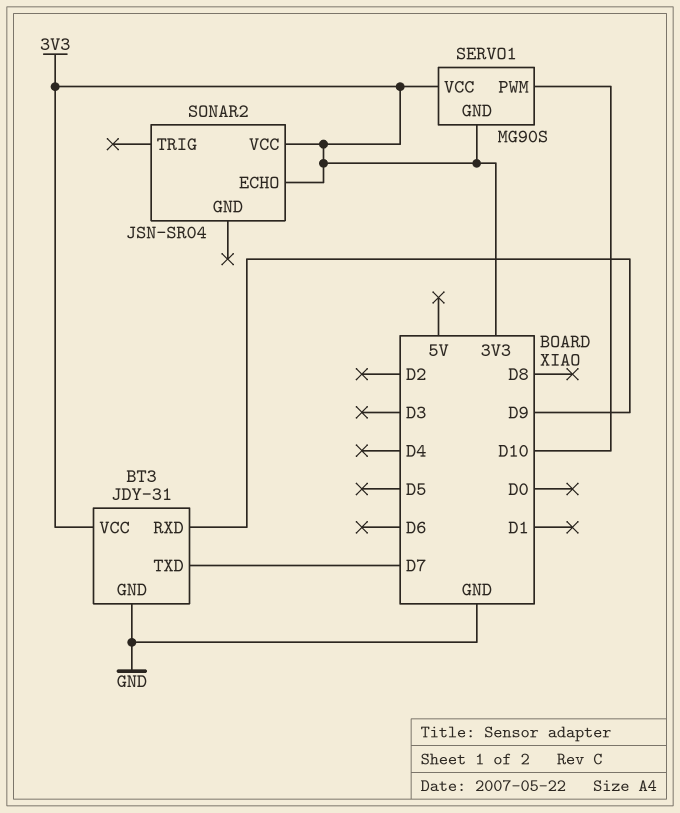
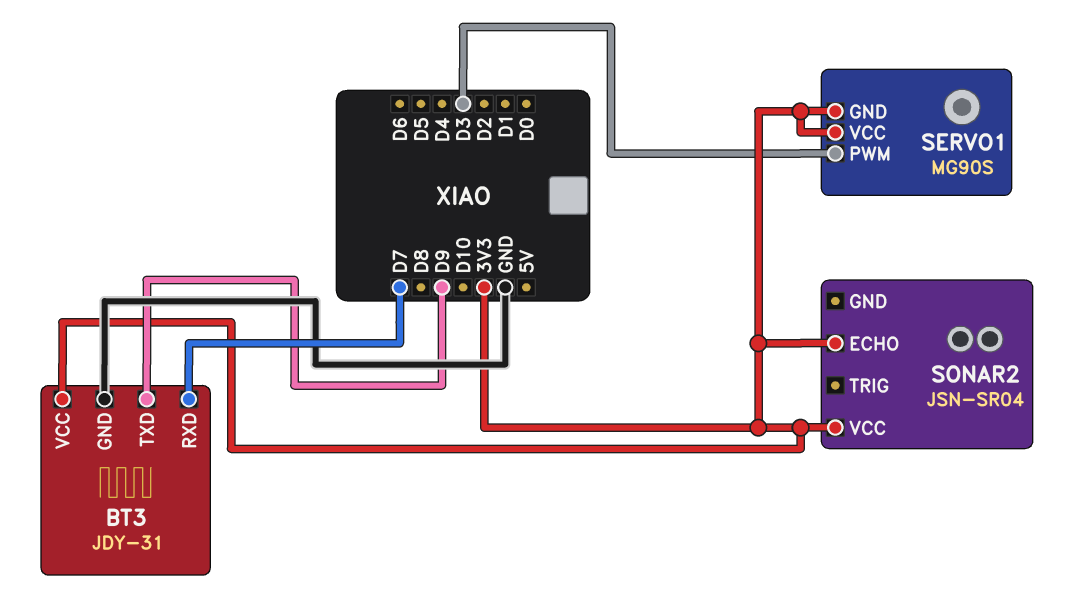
BT3 pin RXD: D9 -> D7
BT3 pin TXD: D7 -> D9
SERVO1 pin PWM: D10 -> D3

